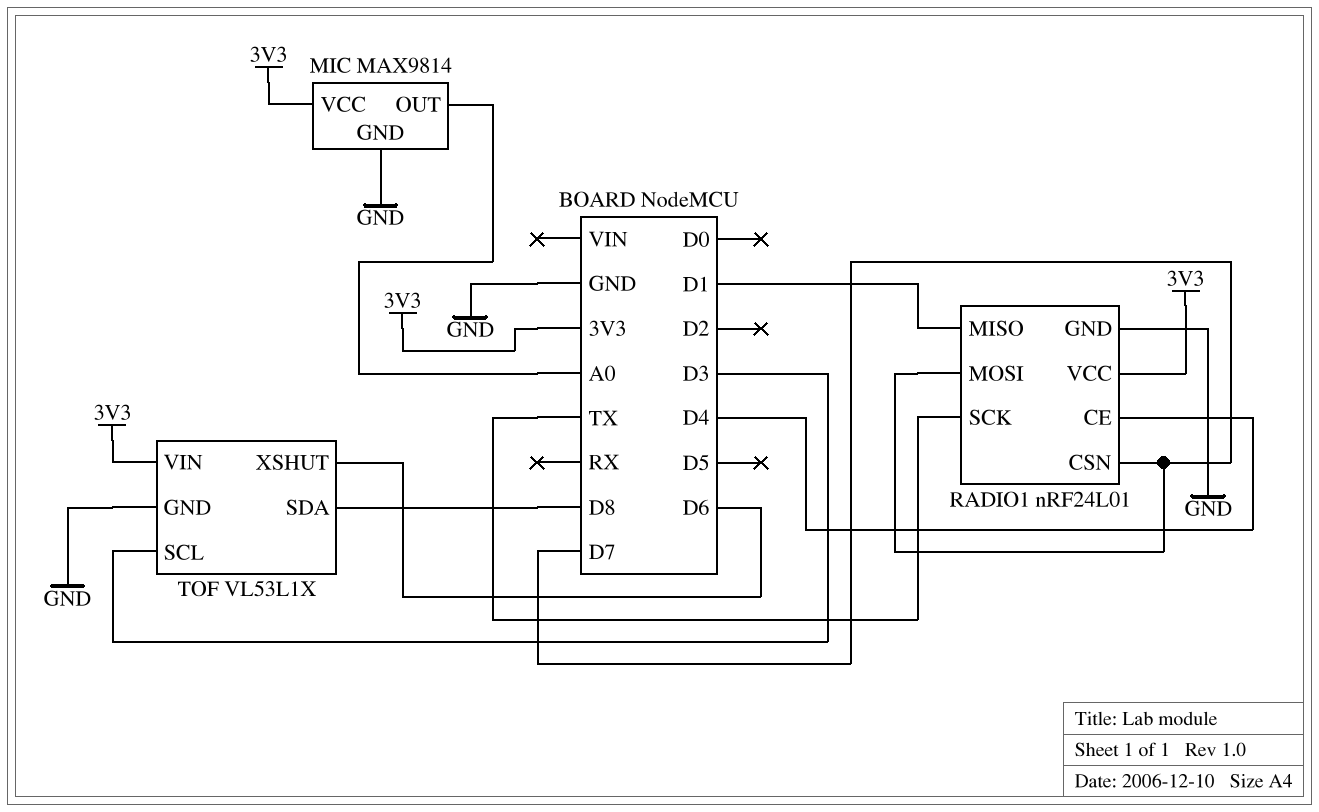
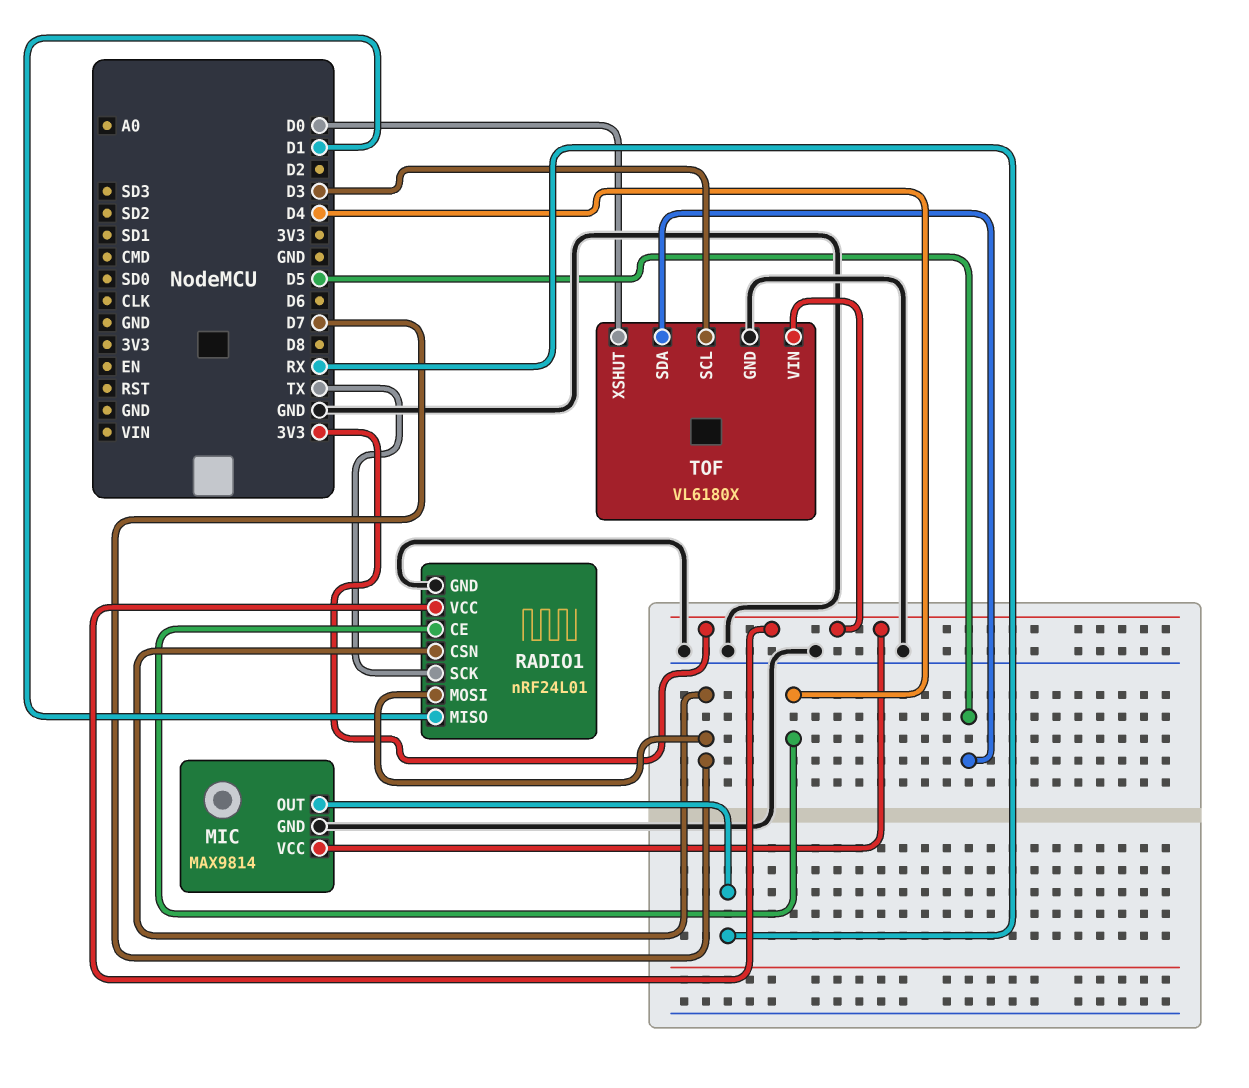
MIC pin OUT: A0 -> RX
TOF: VL53L1X -> VL6180X
TOF pin SDA: D8 -> D5
TOF pin XSHUT: D6 -> D0

